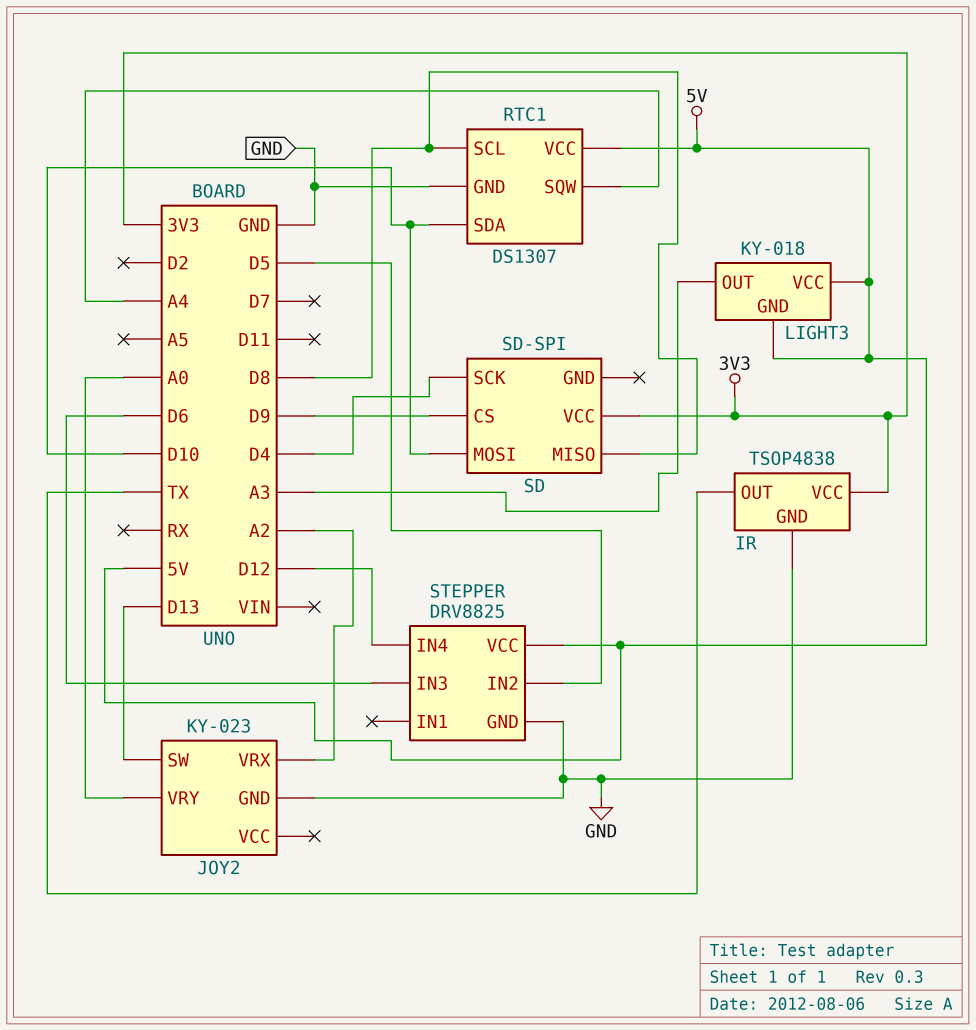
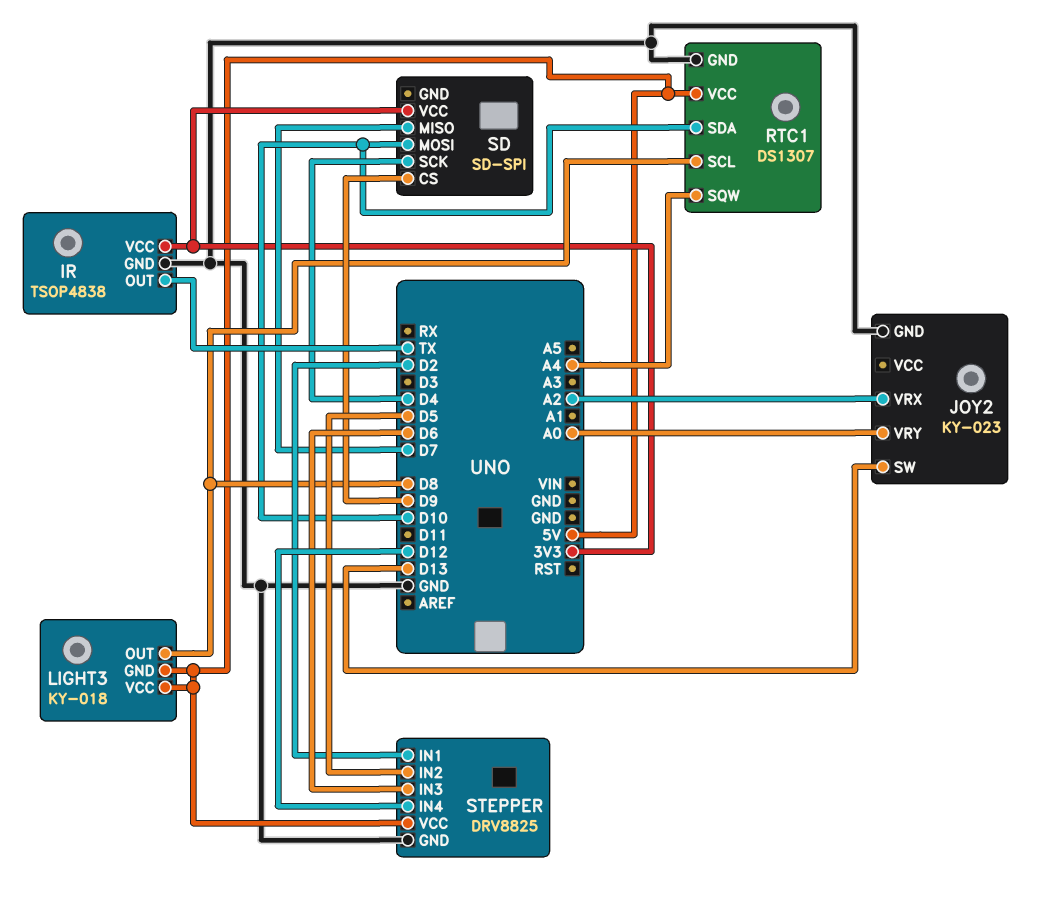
LIGHT3 pin OUT: A3 -> D8
SD pin MISO: D8 -> D7
STEPPER pin IN1: none -> D2

